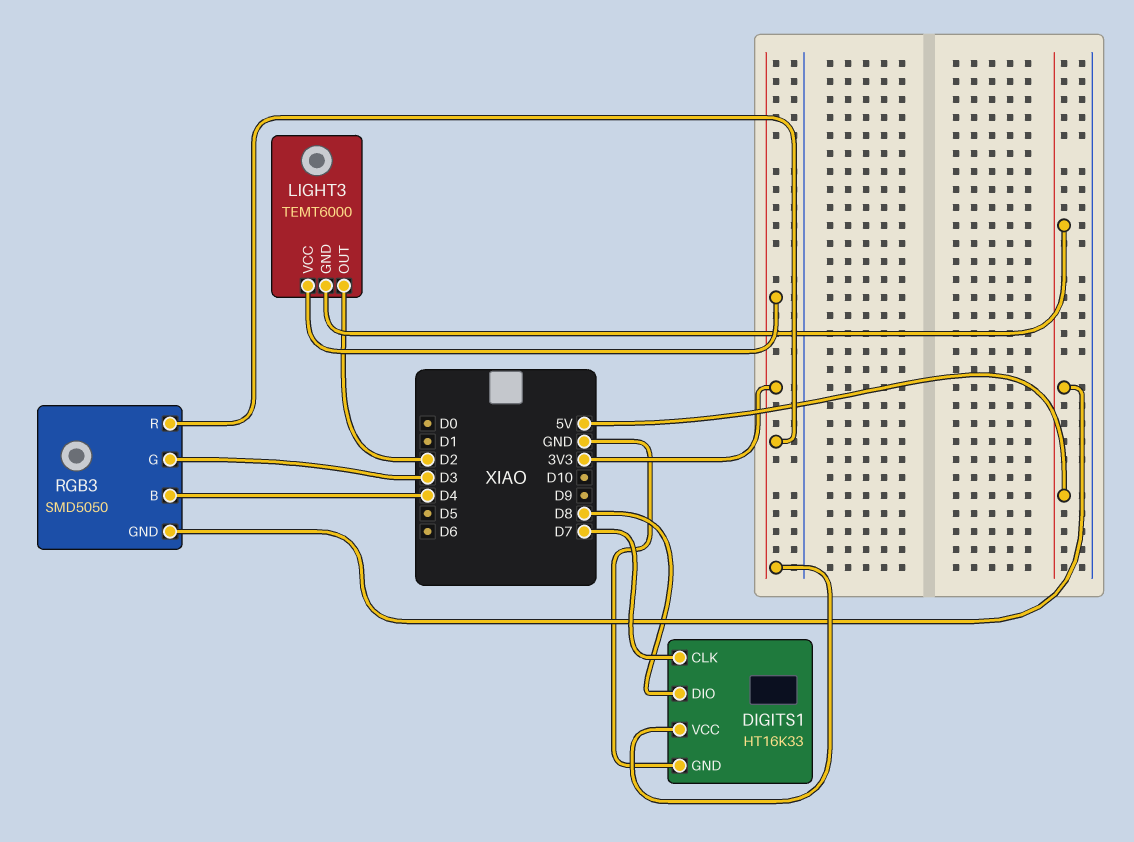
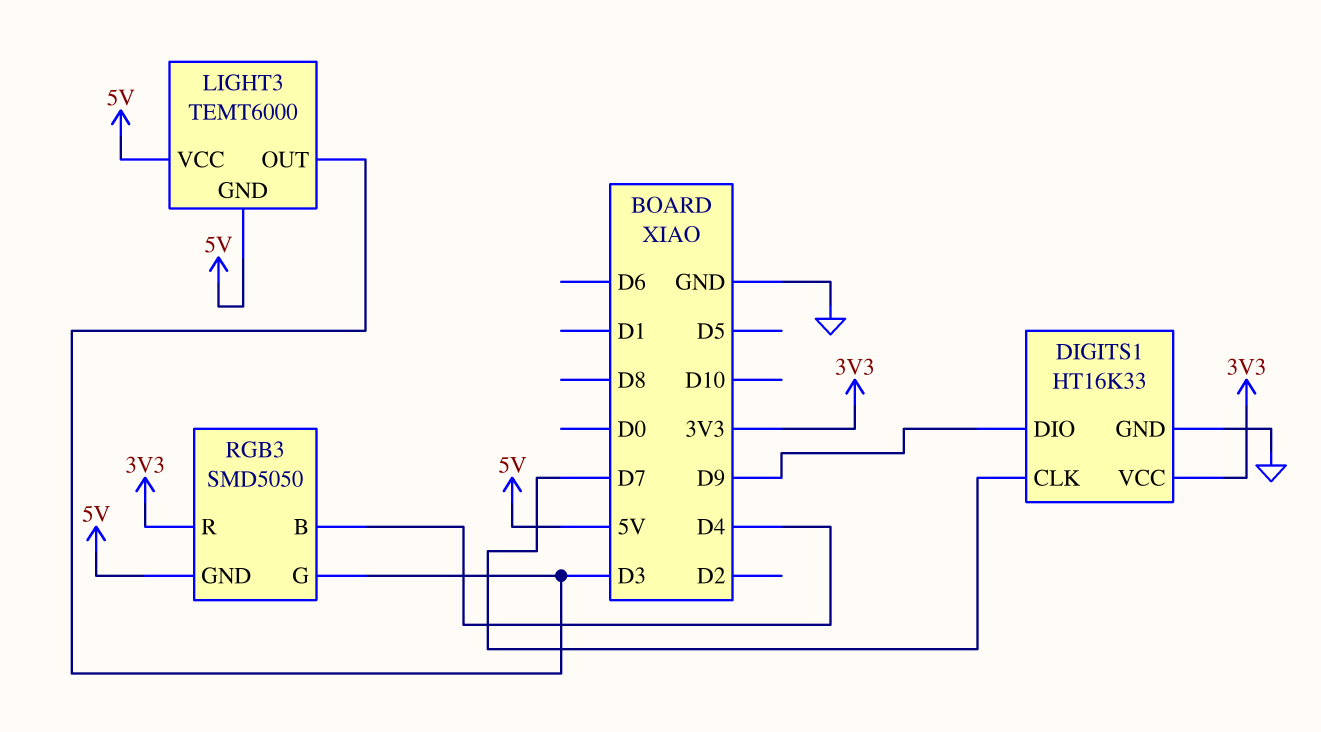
DIGITS1 pin DIO: D8 -> D9
LIGHT3 pin OUT: D2 -> D3
LIGHT3 pin VCC: 3V3 -> 5V

